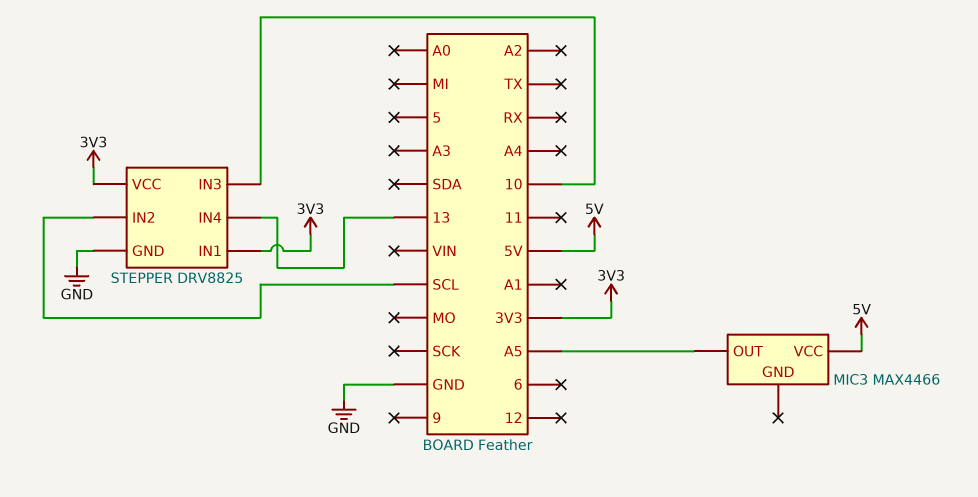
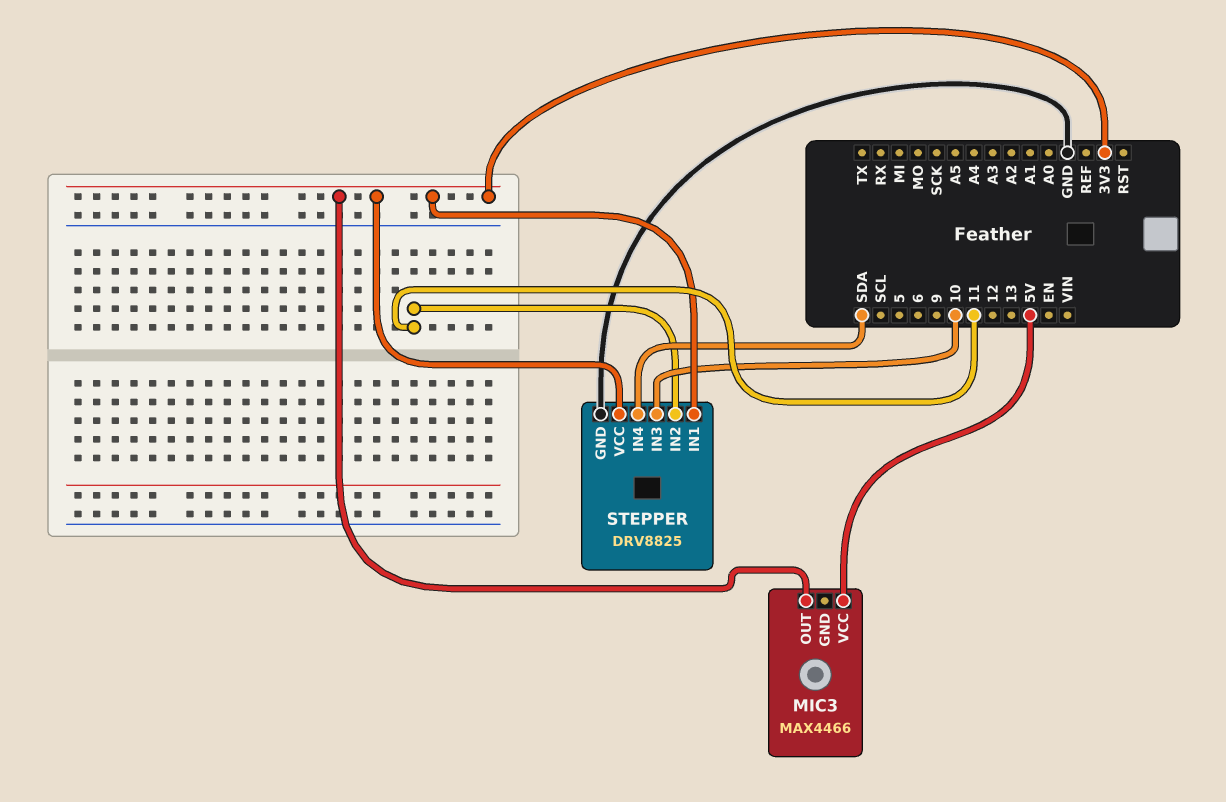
MIC3 pin OUT: A5 -> 3V3
STEPPER pin IN2: SCL -> 11
STEPPER pin IN4: 13 -> SDA

